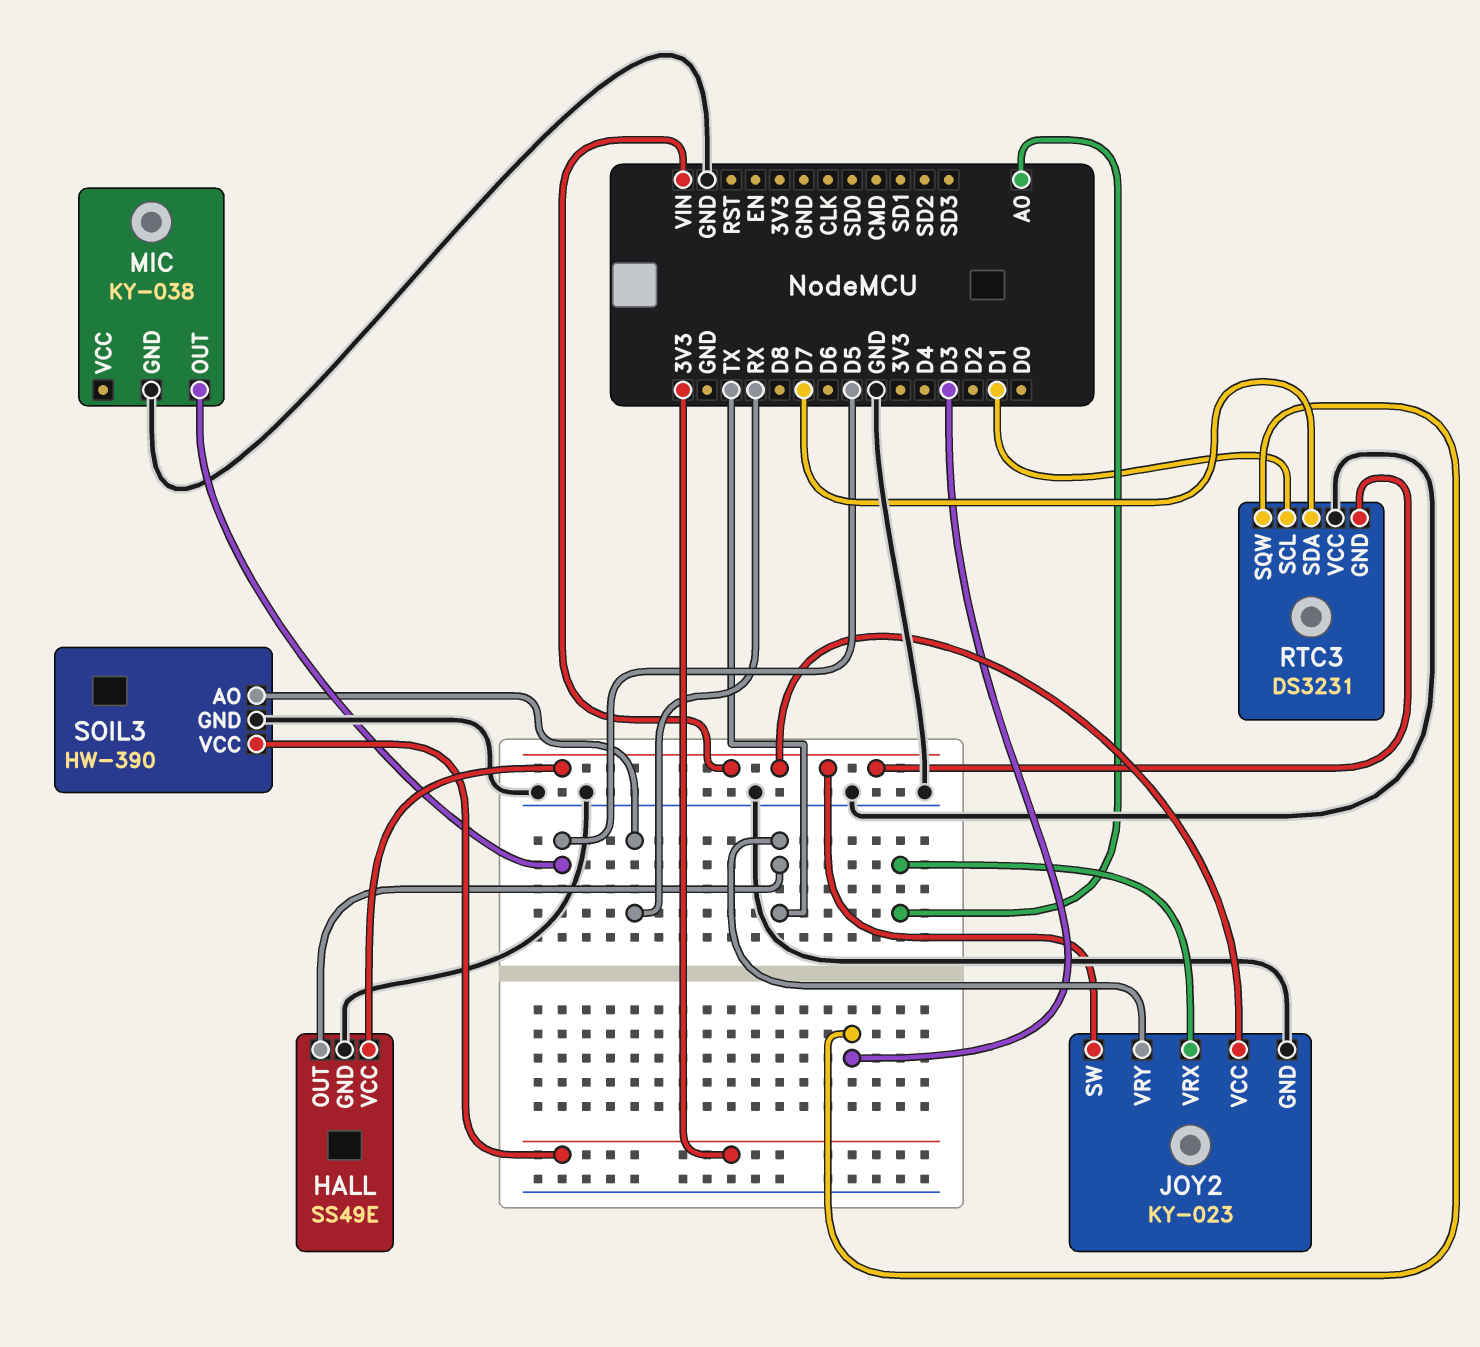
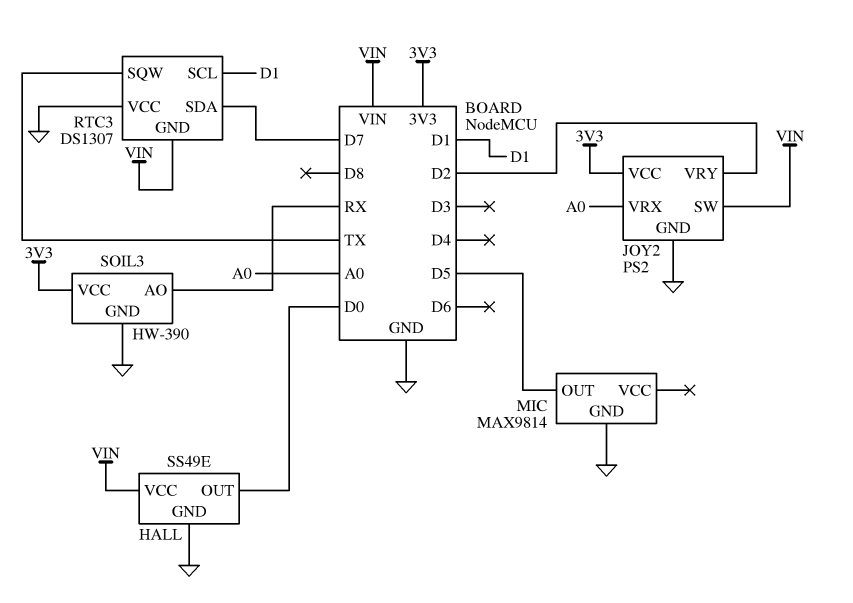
HALL pin OUT: TX -> D0
JOY2: KY-023 -> PS2
JOY2 pin VCC: VIN -> 3V3
JOY2 pin VRY: TX -> D2
MIC: KY-038 -> MAX9814
RTC3: DS3231 -> DS1307
RTC3 pin SQW: D3 -> TX

